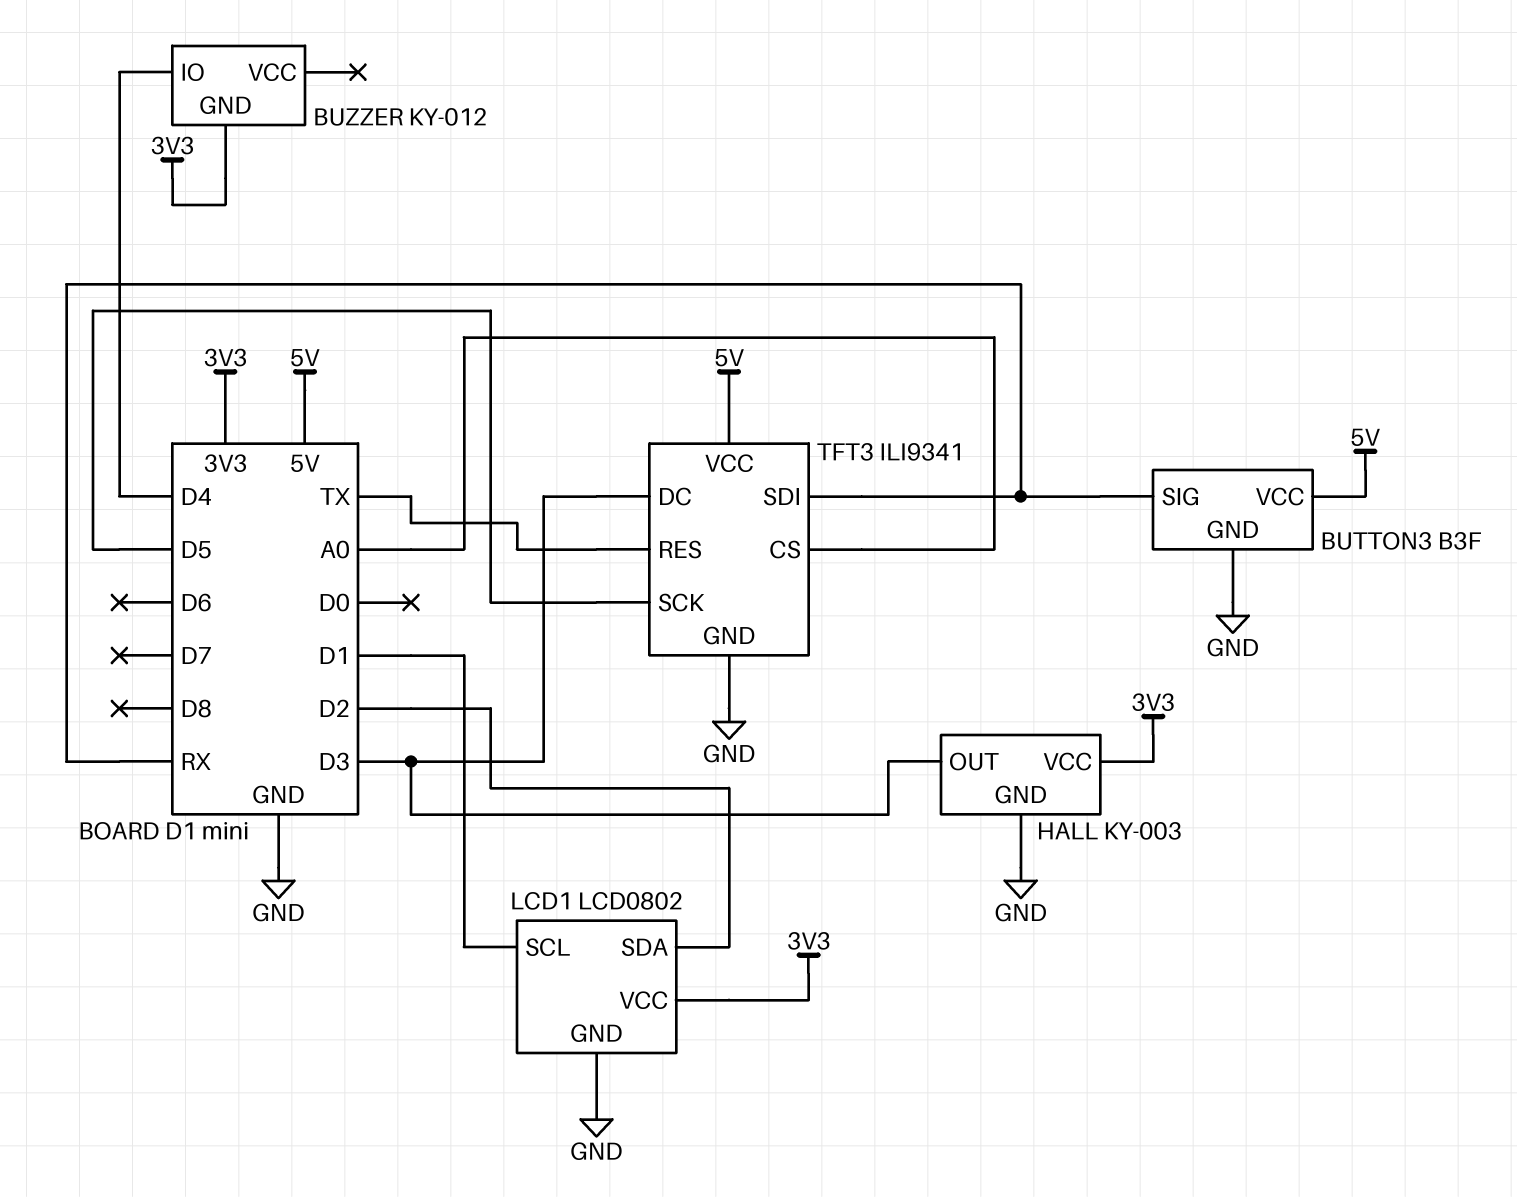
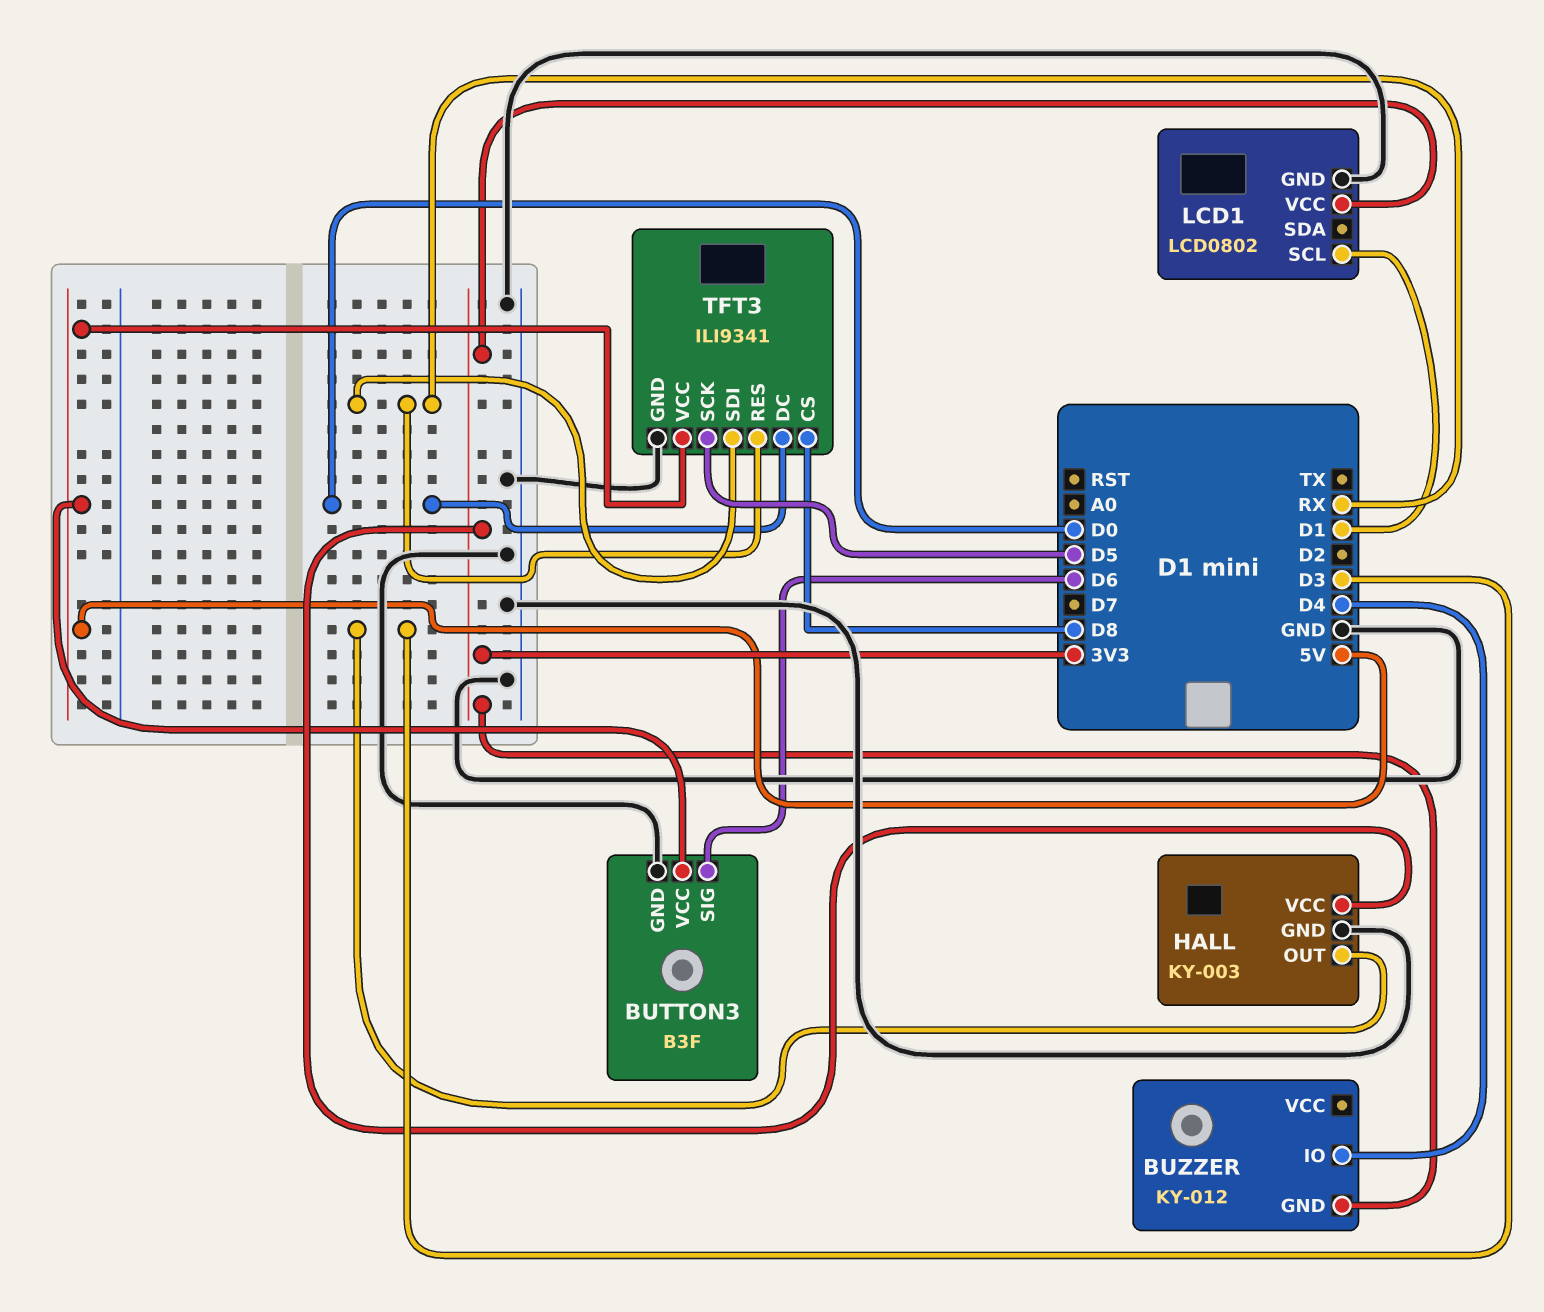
BUTTON3 pin SIG: RX -> D6
LCD1 pin SDA: D2 -> none
TFT3 pin CS: A0 -> D8
TFT3 pin DC: D3 -> D0
TFT3 pin RES: TX -> RX

